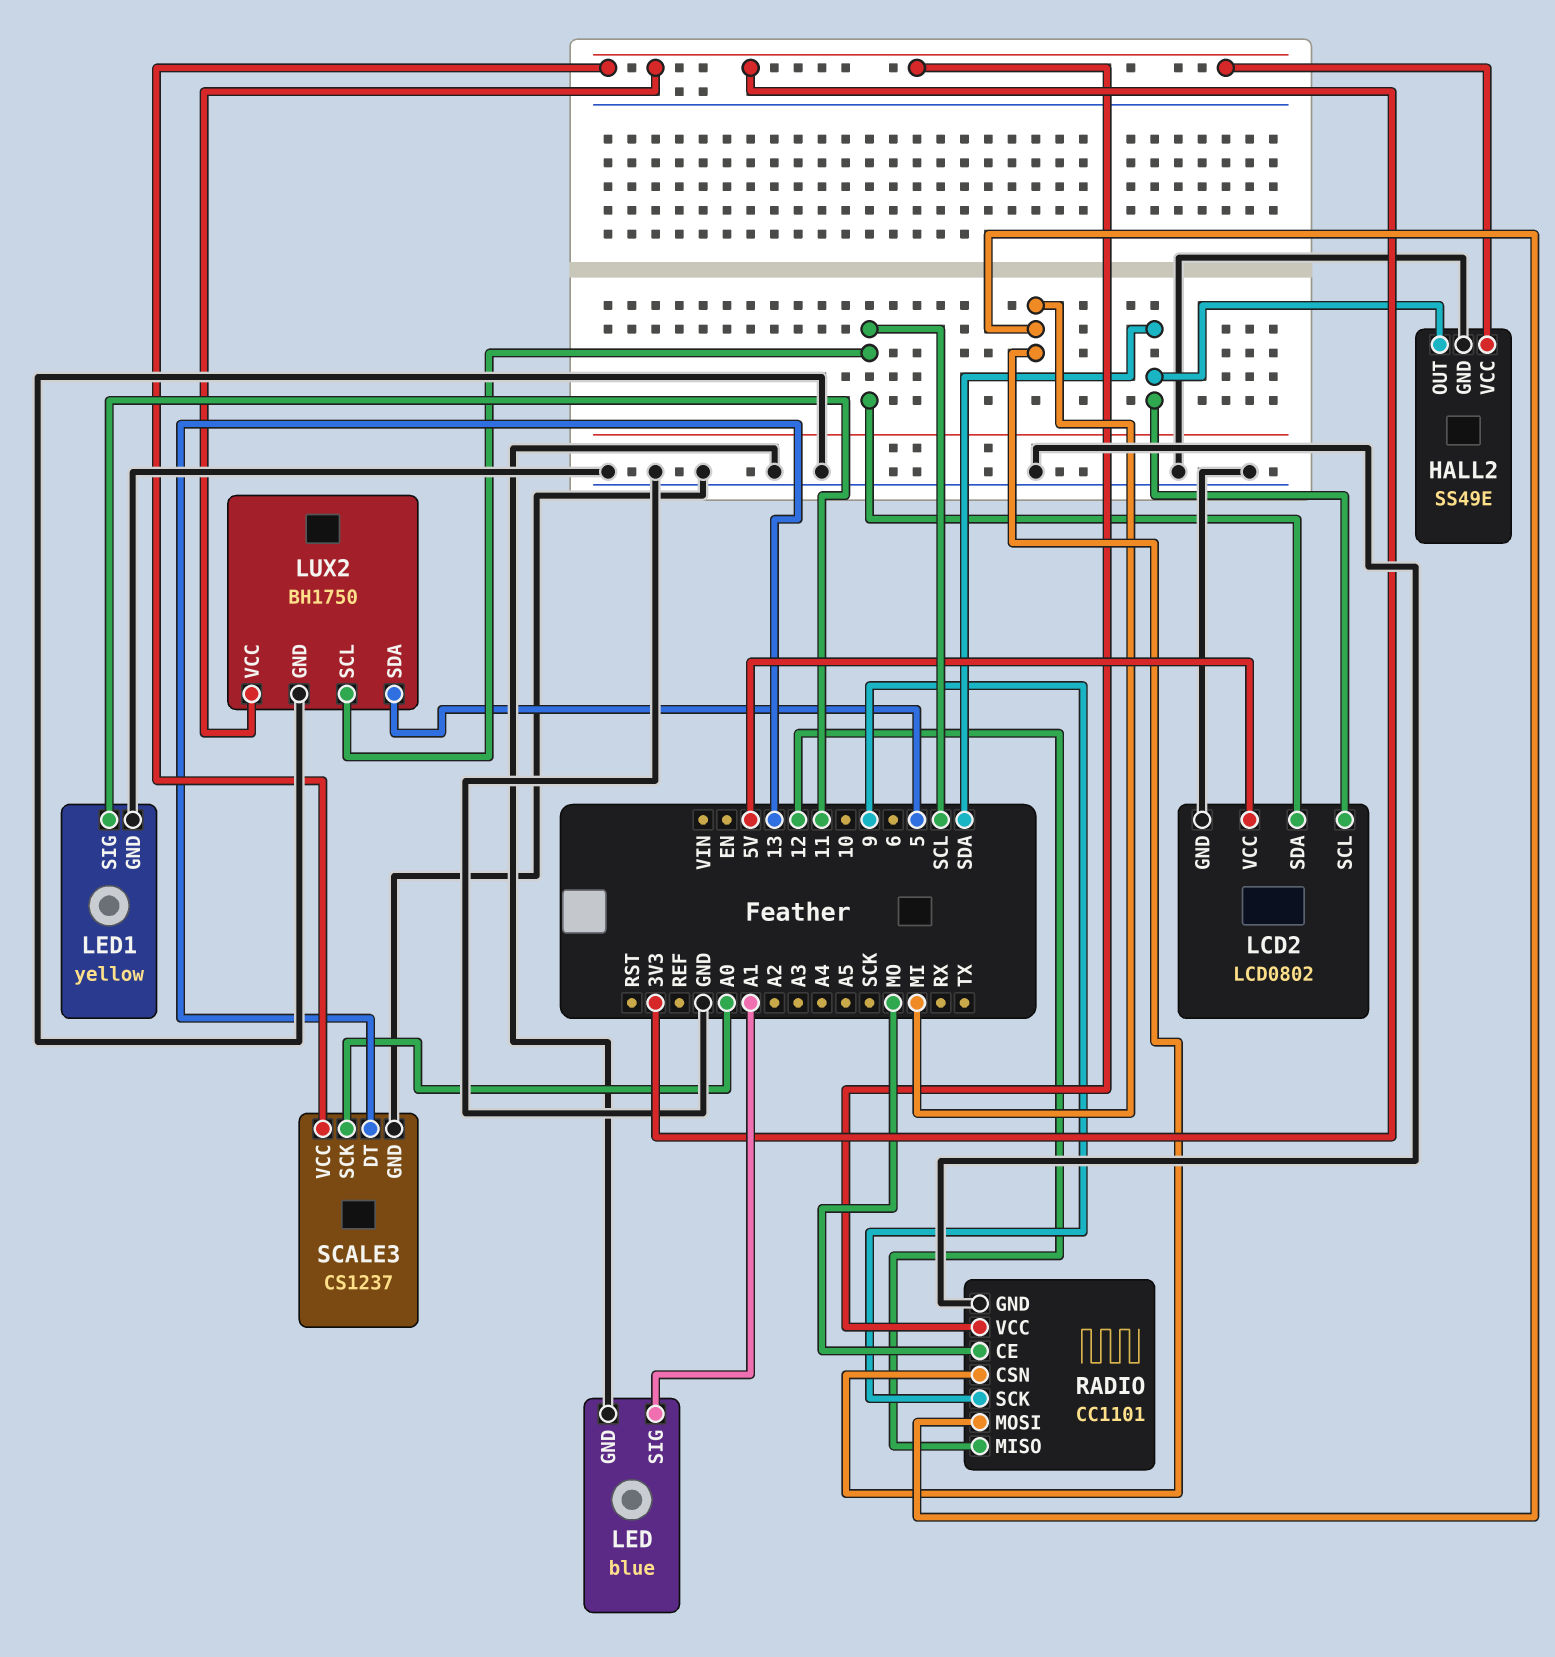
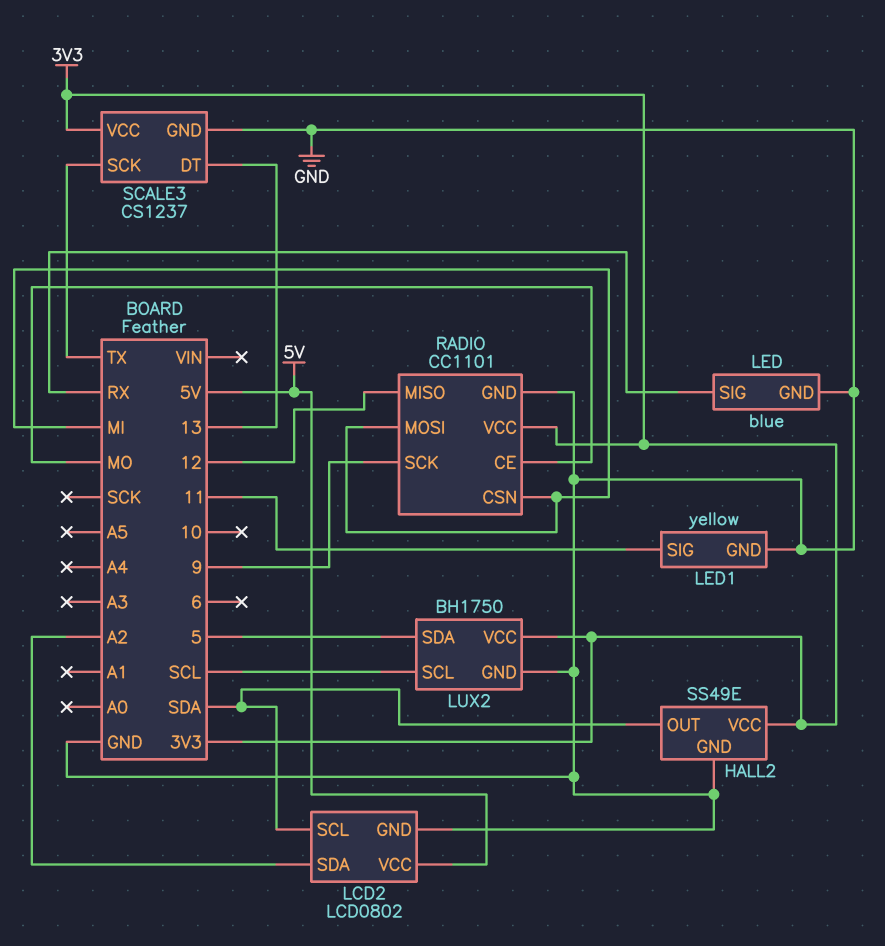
LCD2 pin SDA: SCL -> A2
LED pin SIG: A1 -> RX
SCALE3 pin SCK: A0 -> TX

